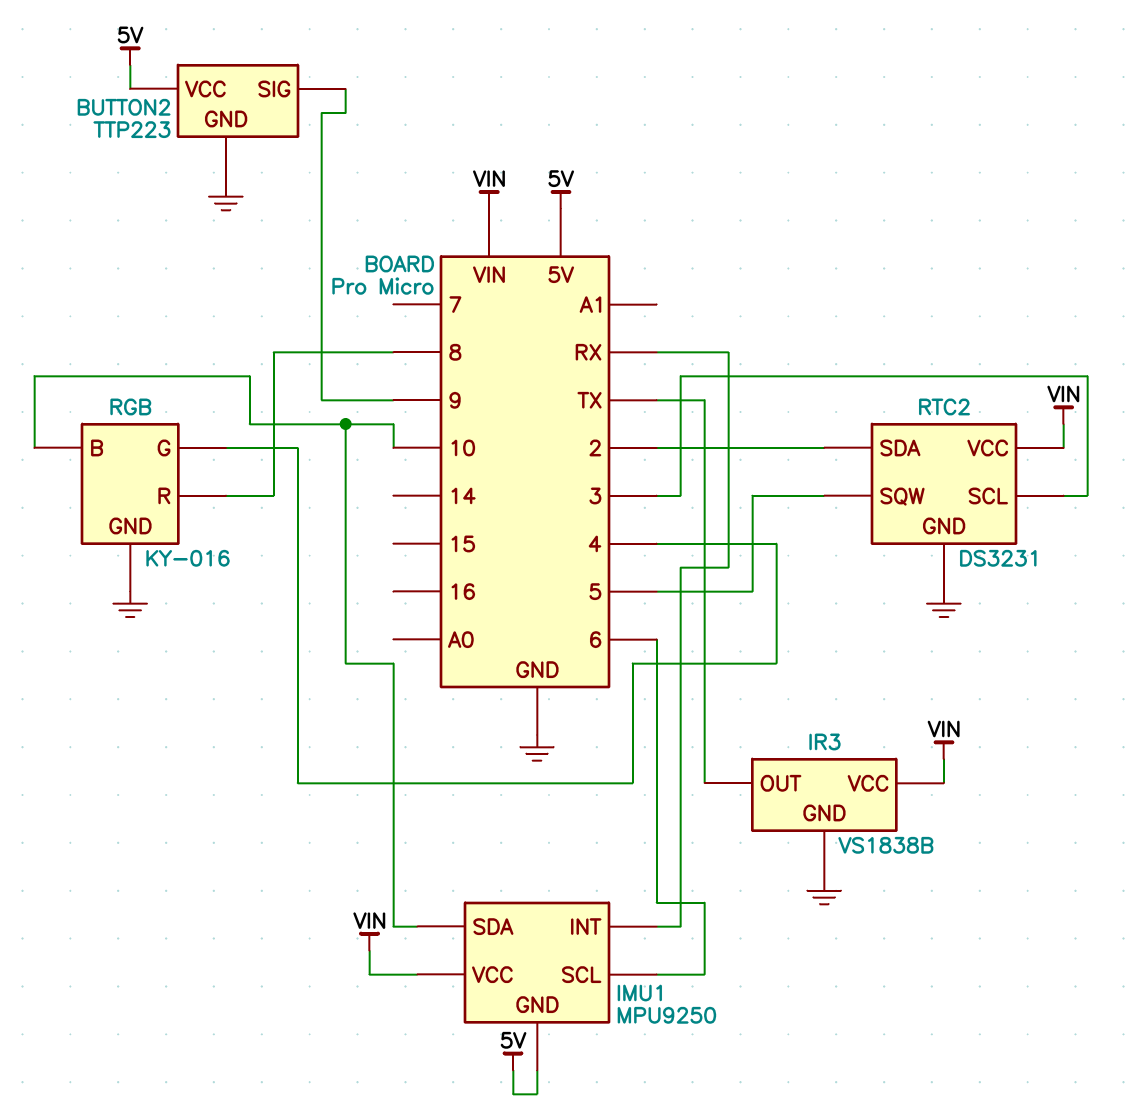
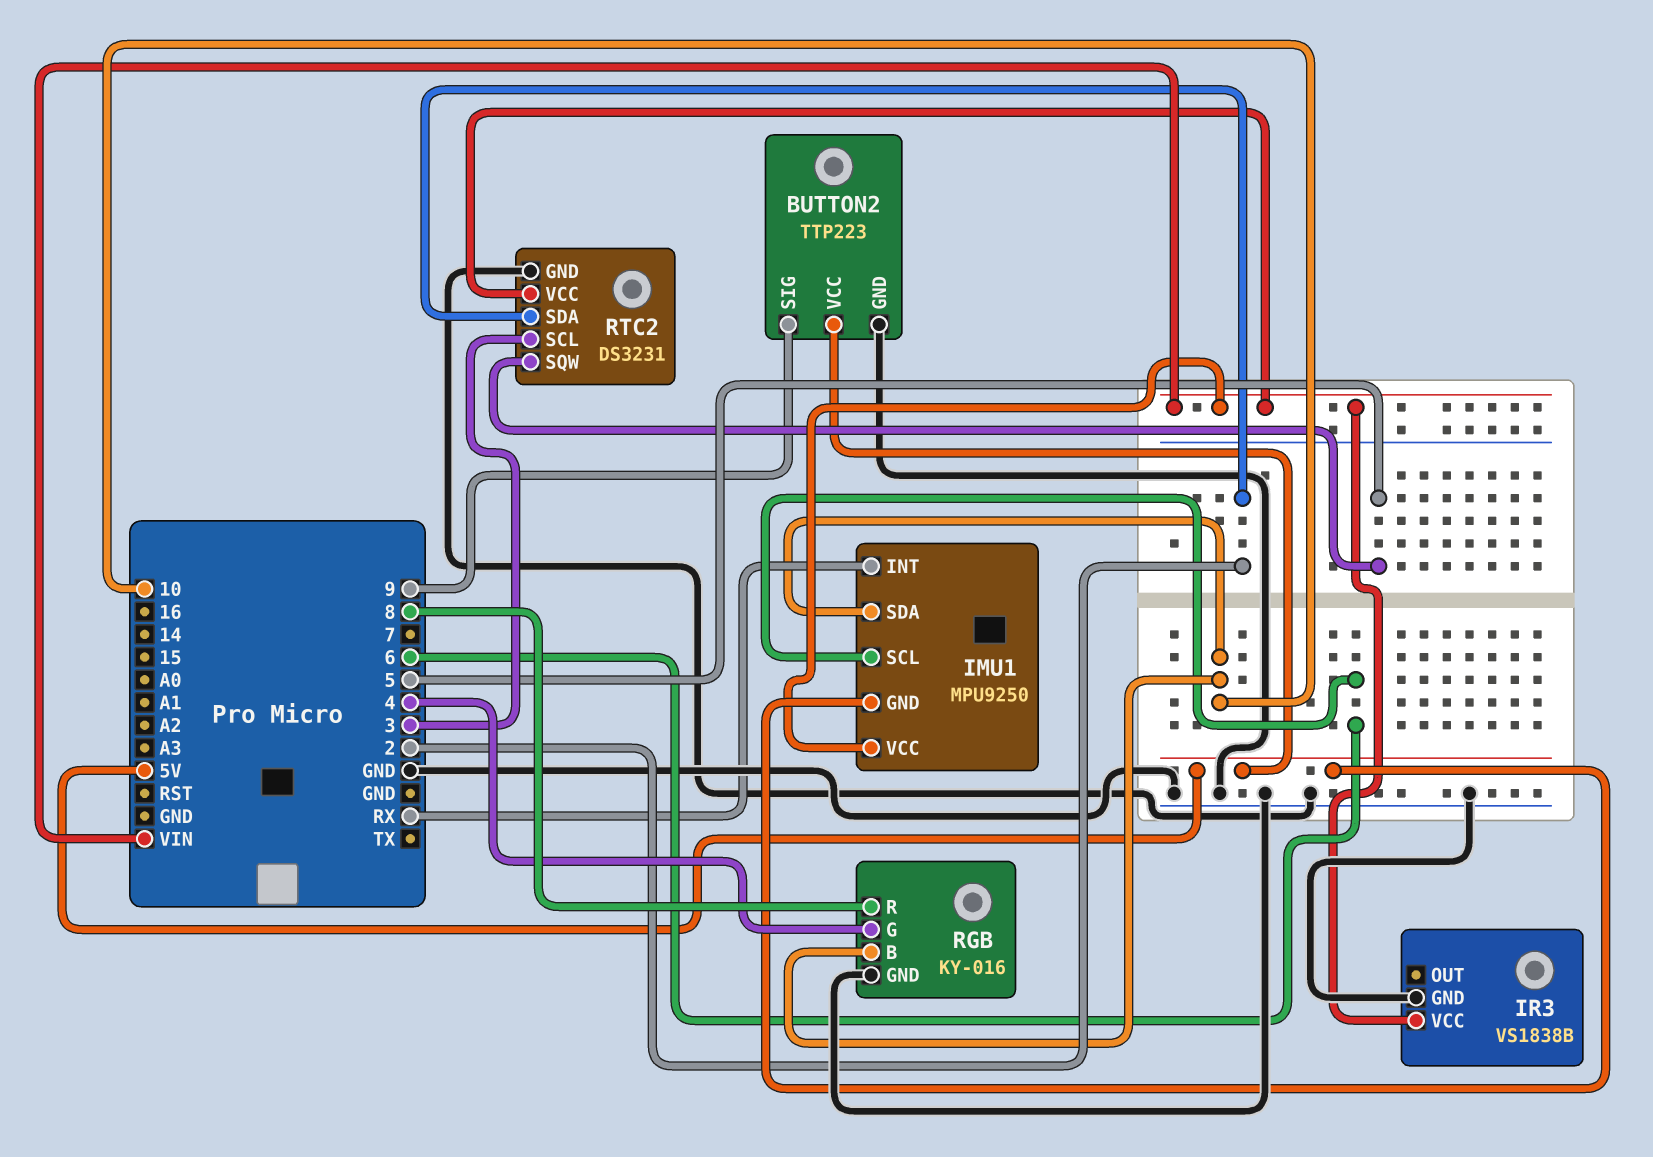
IR3 pin OUT: TX -> none

